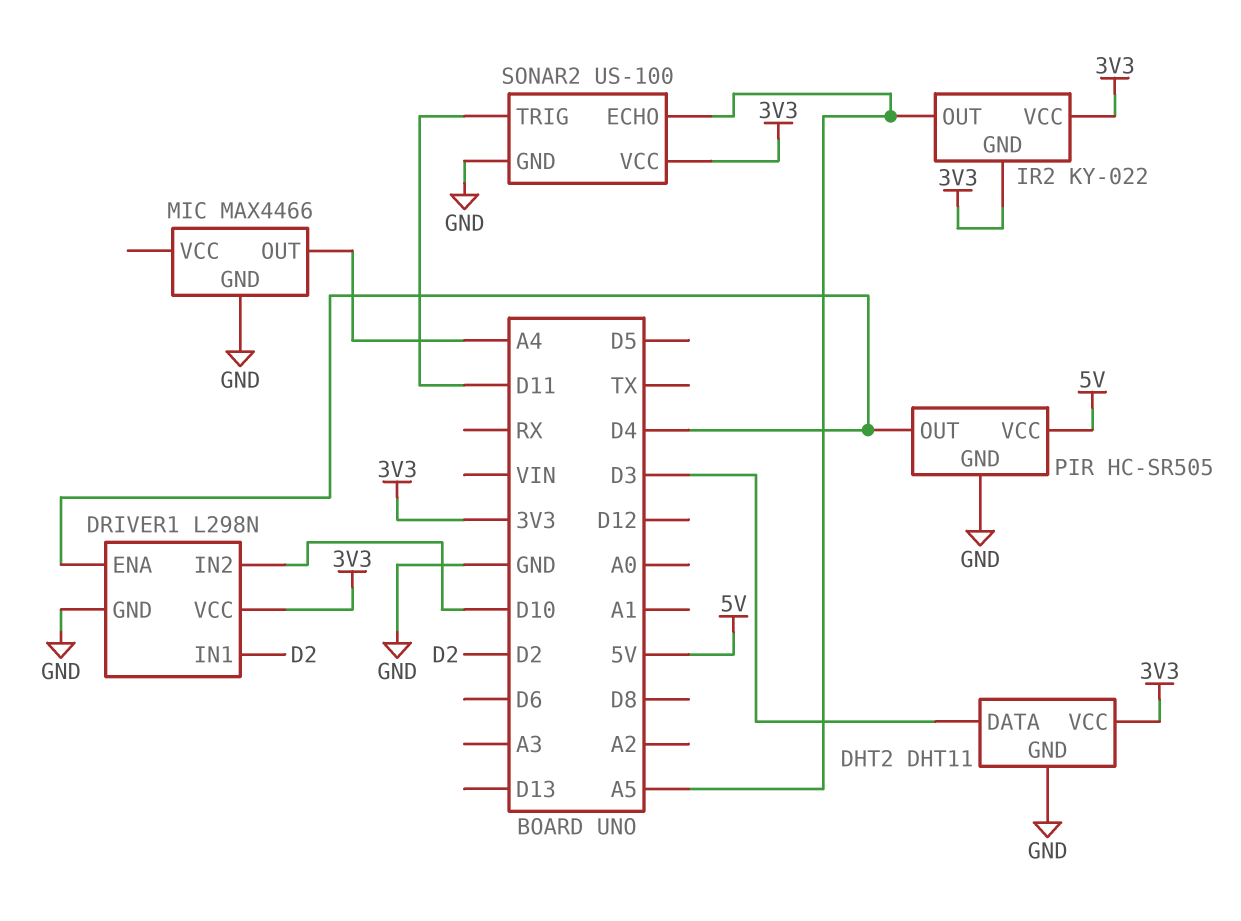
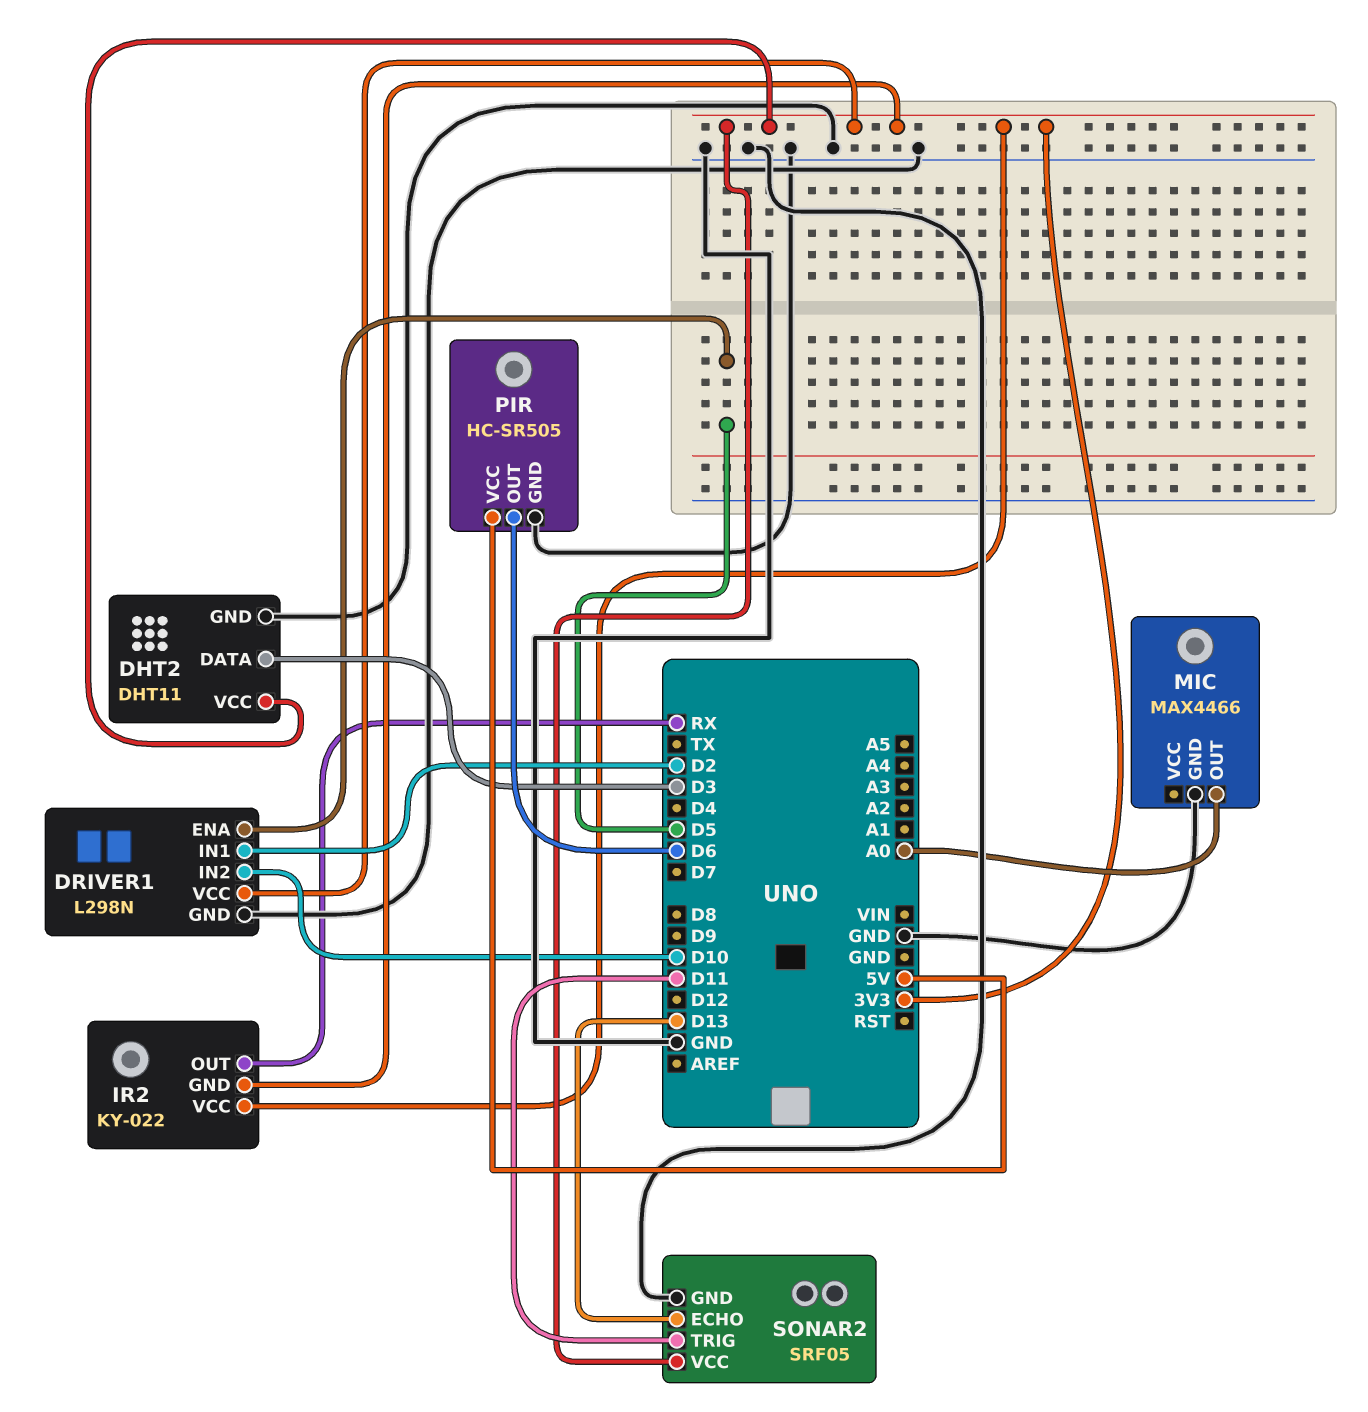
DRIVER1 pin ENA: D4 -> D5
IR2 pin OUT: A5 -> RX
MIC pin OUT: A4 -> A0
PIR pin OUT: D4 -> D6
SONAR2: US-100 -> SRF05
SONAR2 pin ECHO: A5 -> D13

